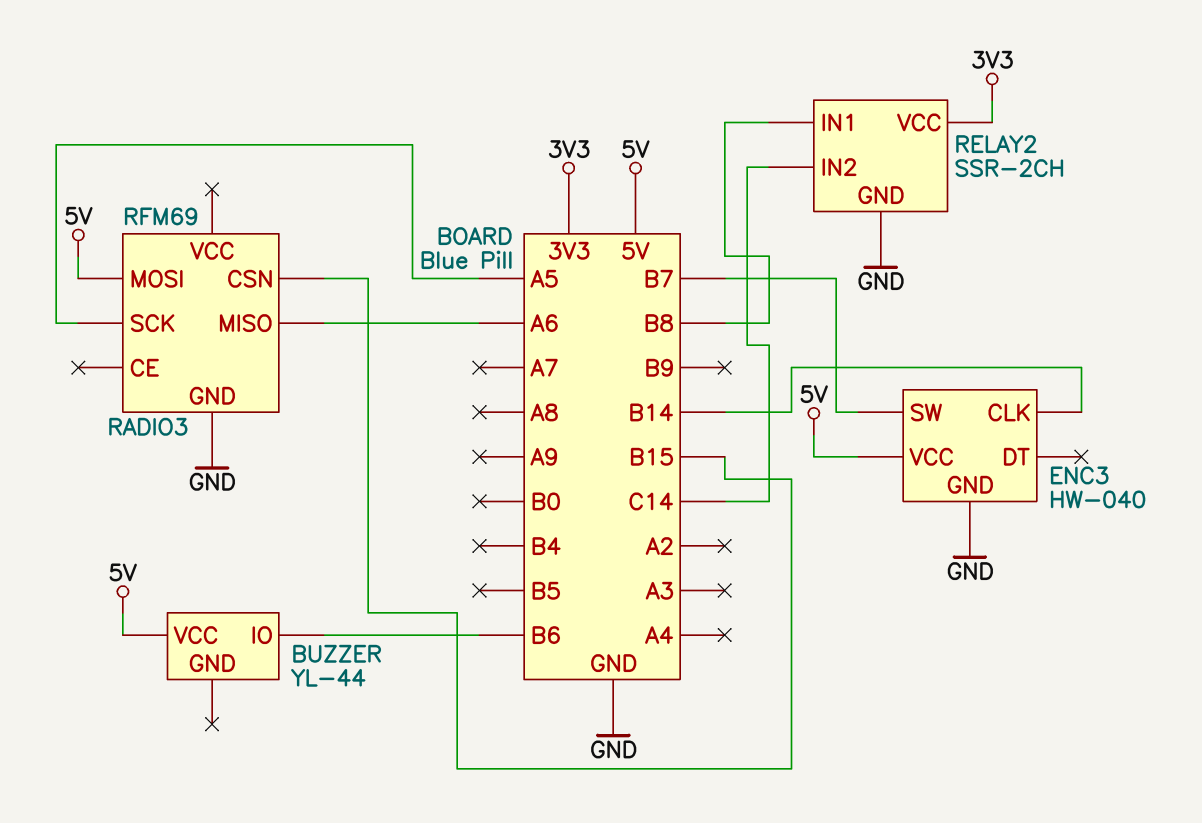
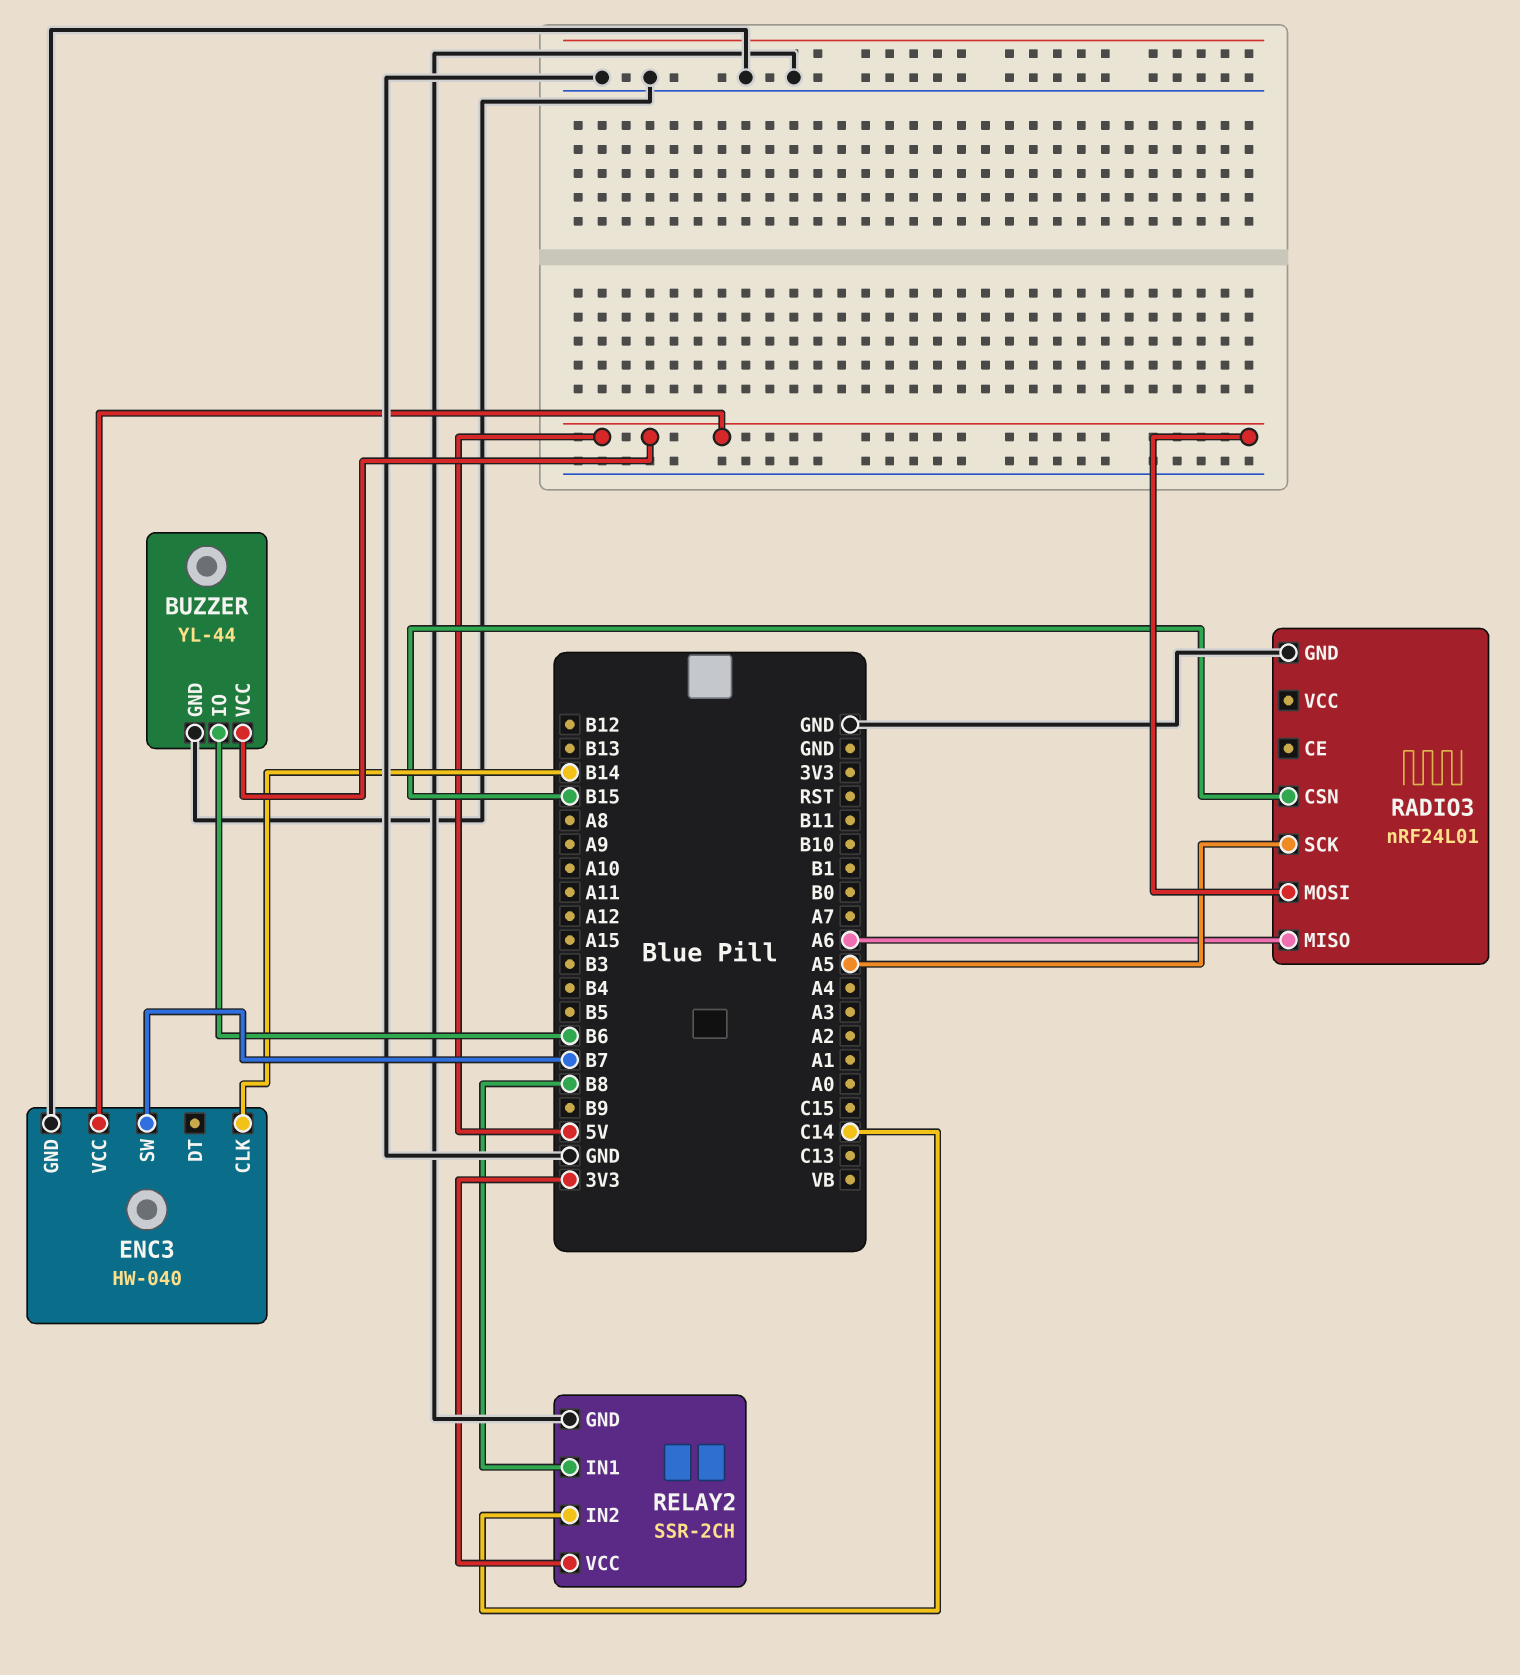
BUZZER pin GND: none -> GND
RADIO3: RFM69 -> nRF24L01

